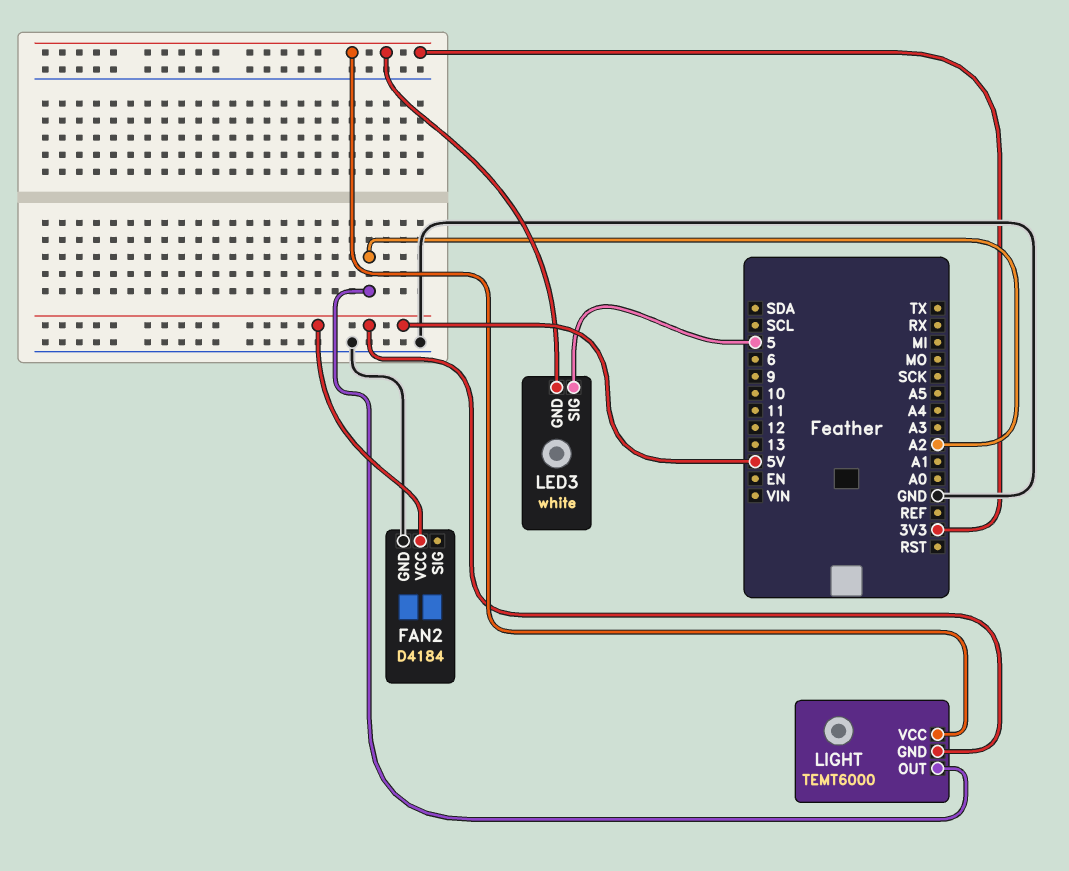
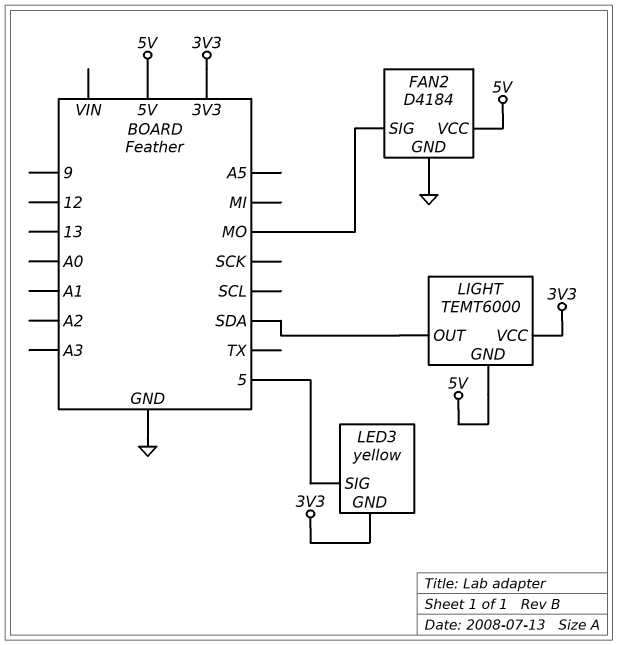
FAN2 pin SIG: none -> MO
LED3: white -> yellow
LIGHT pin OUT: A2 -> SDA

